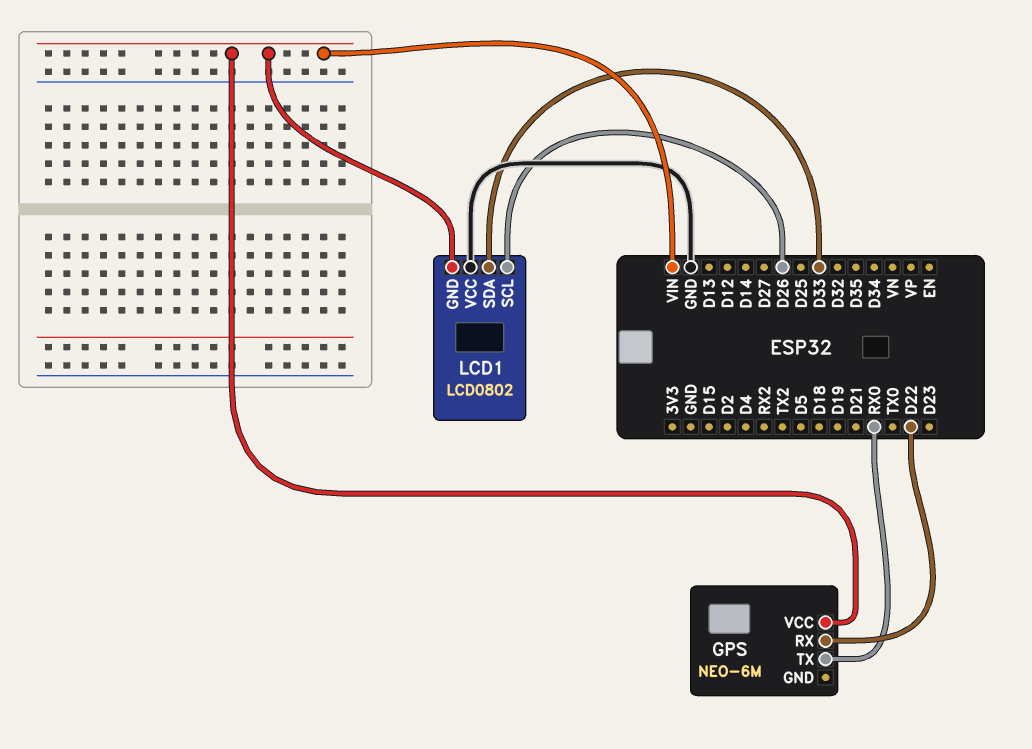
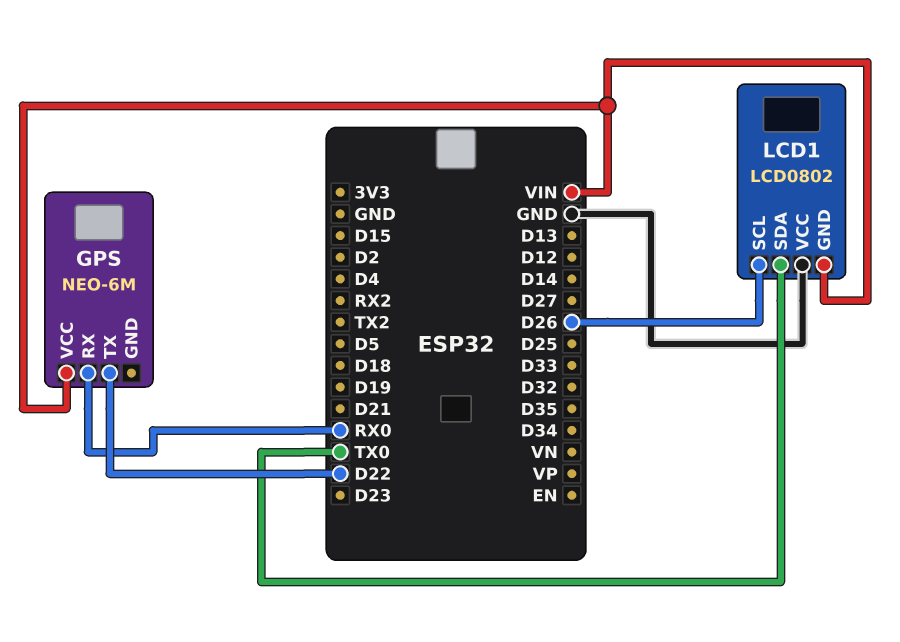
GPS pin RX: D22 -> RX0
GPS pin TX: RX0 -> D22
LCD1 pin SDA: D33 -> TX0

